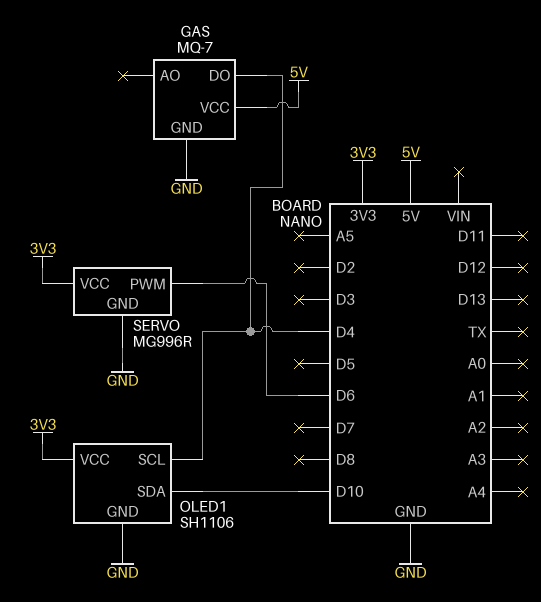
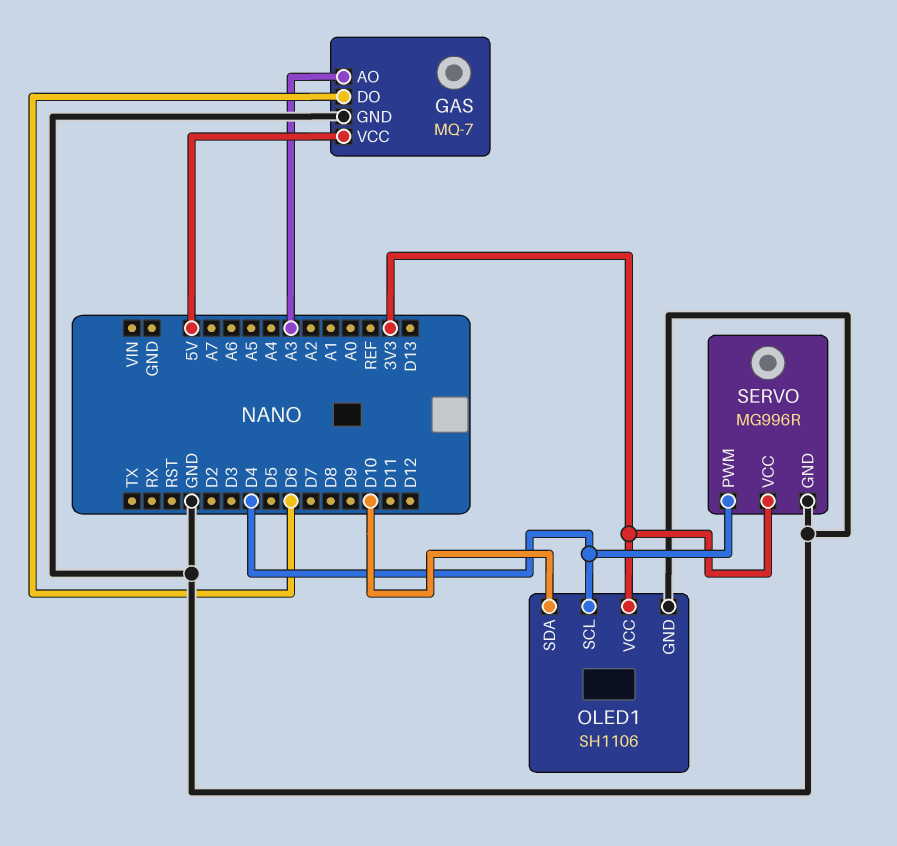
GAS pin AO: none -> A3
GAS pin DO: D4 -> D6
SERVO pin PWM: D6 -> D4

